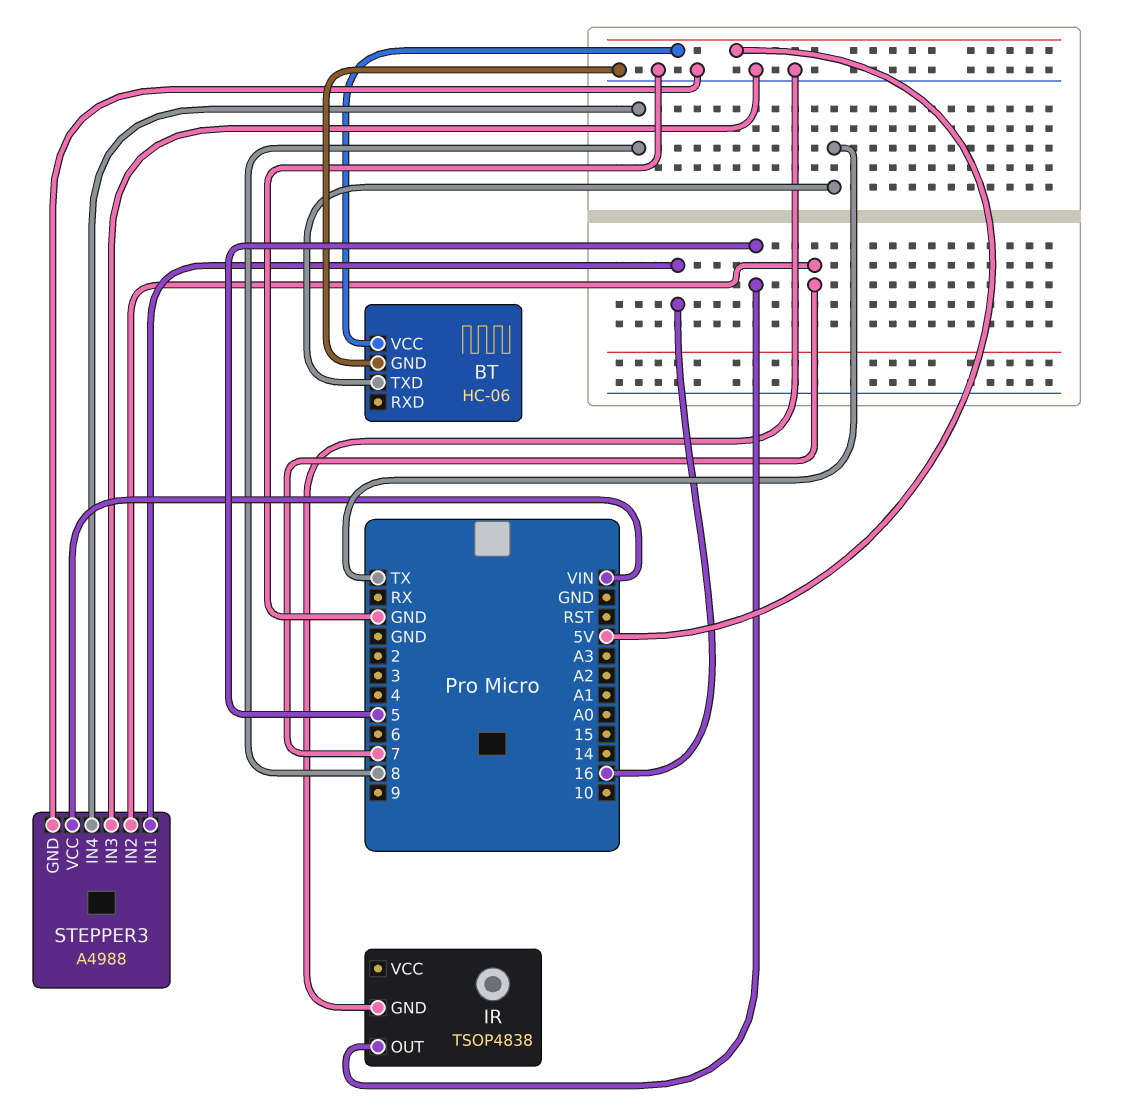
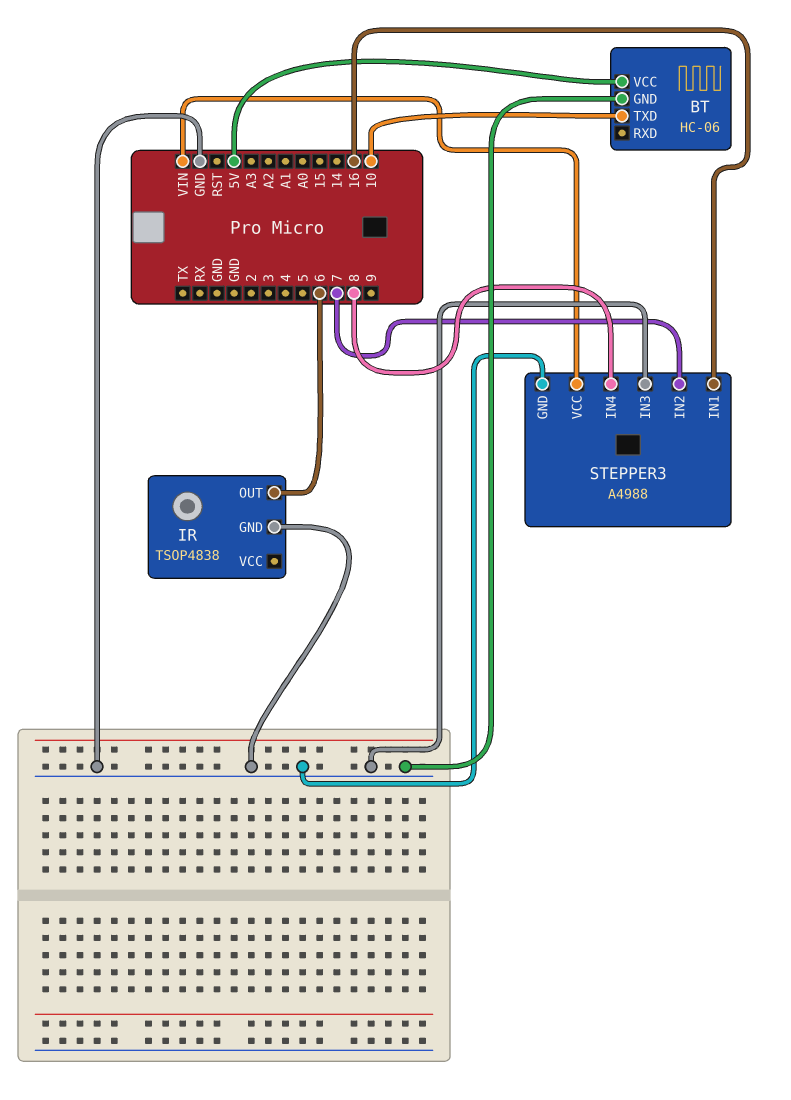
BT pin TXD: TX -> 10
IR pin OUT: 5 -> 6

